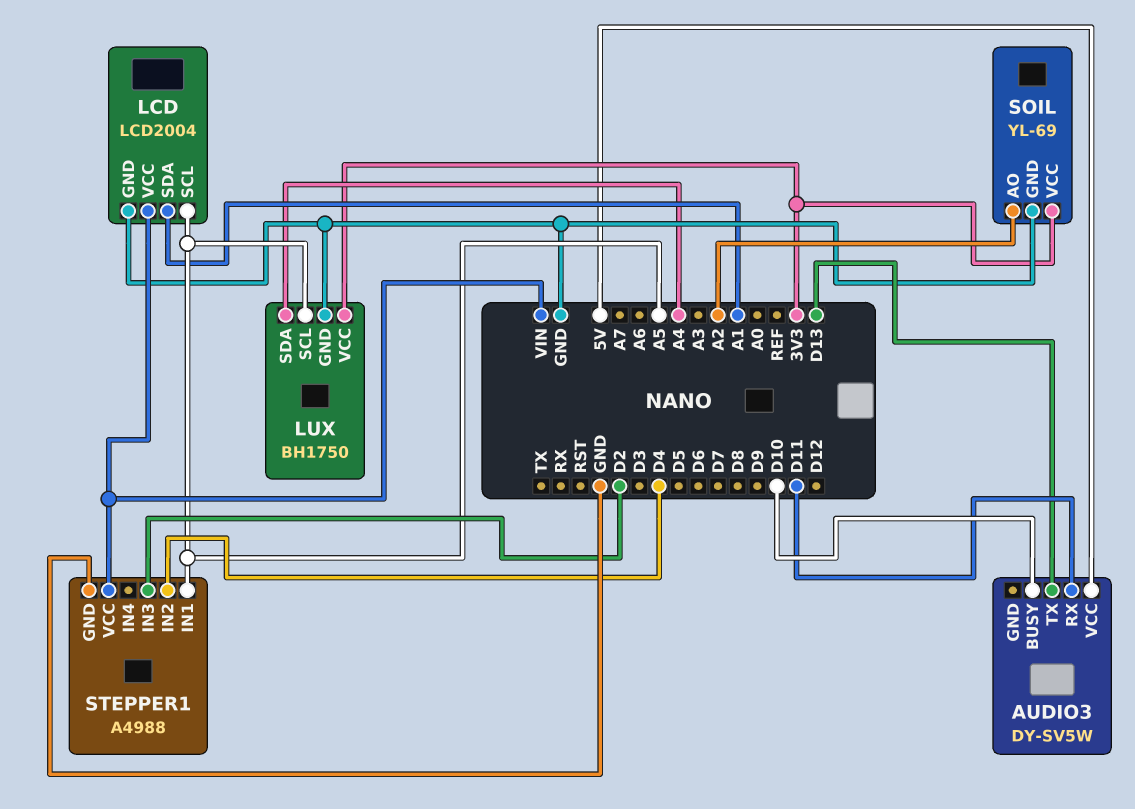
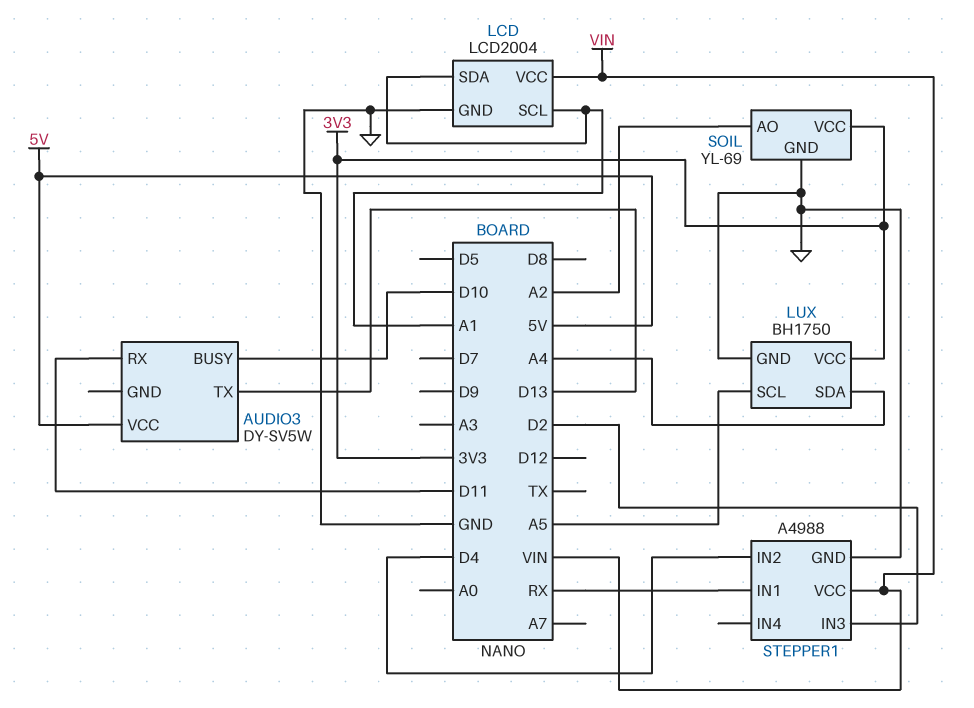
LCD pin SCL: A5 -> A1
STEPPER1 pin IN1: A5 -> RX

